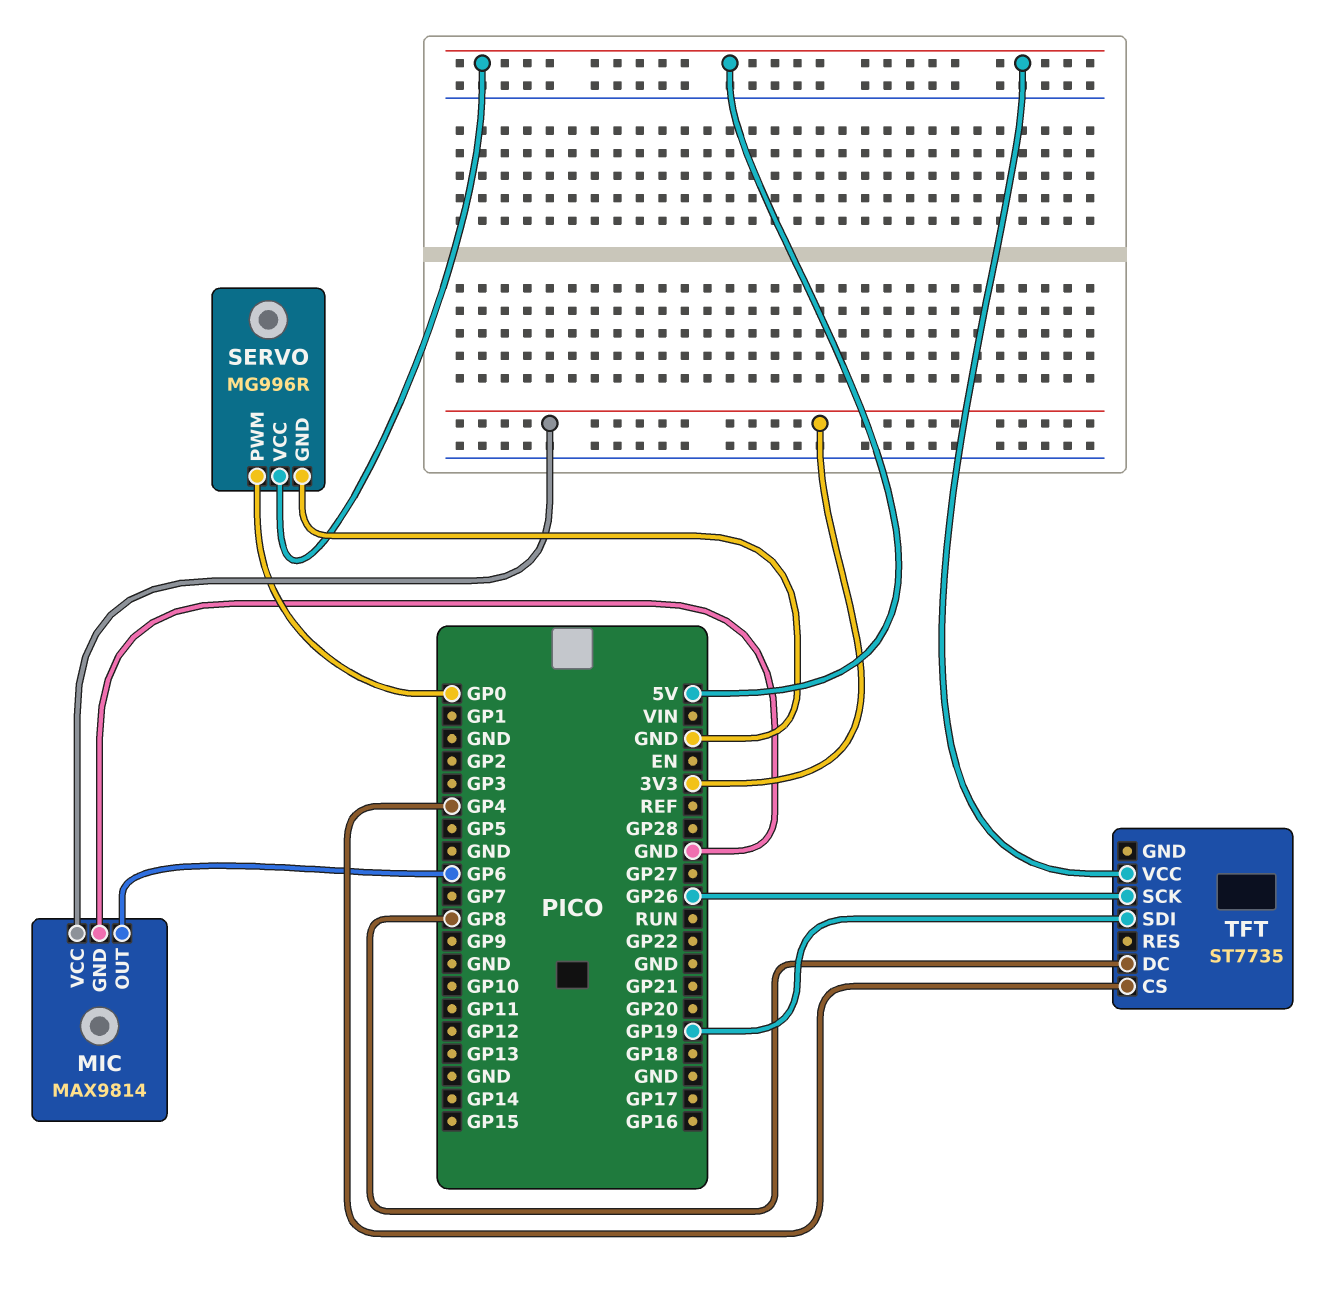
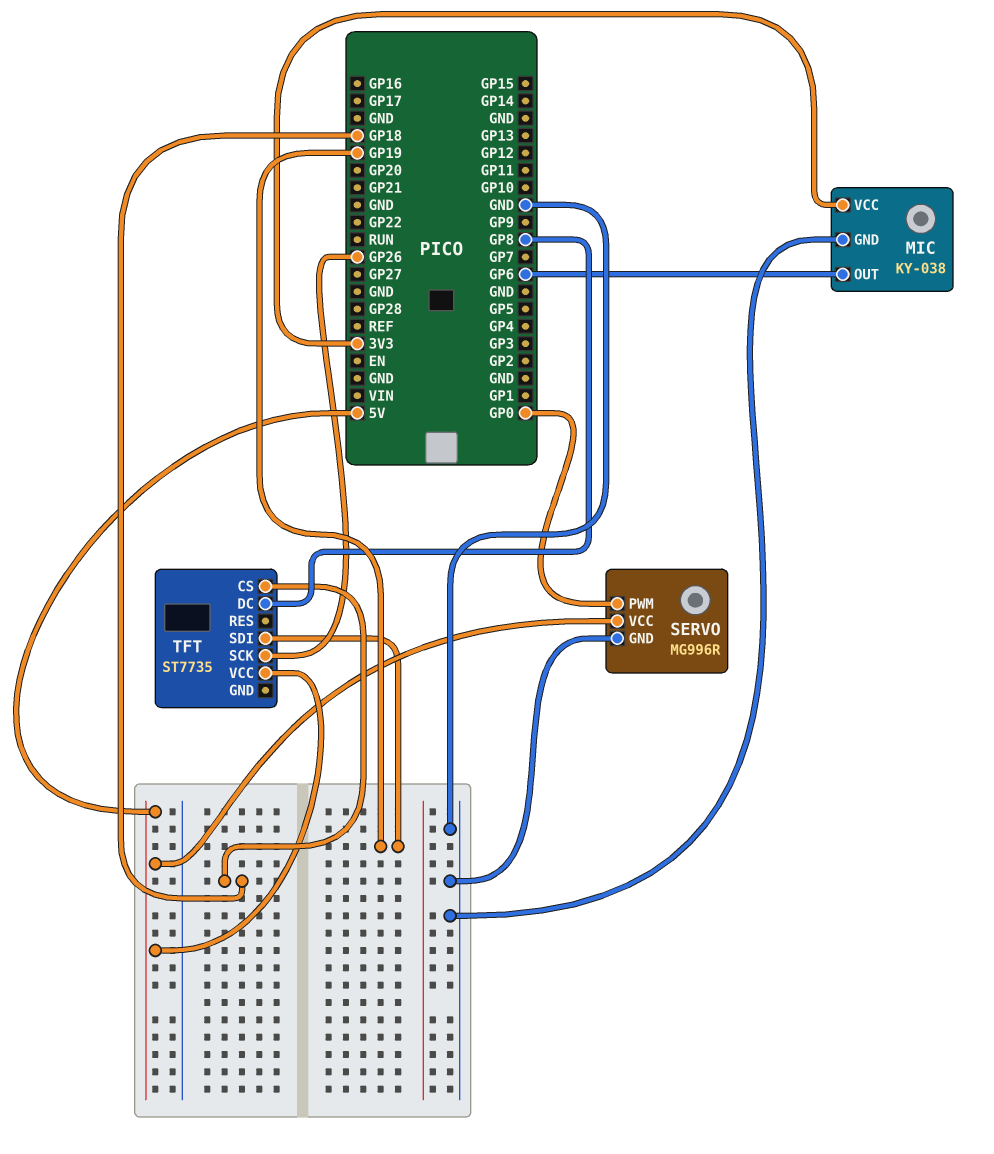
MIC: MAX9814 -> KY-038
TFT pin CS: GP4 -> GP18

